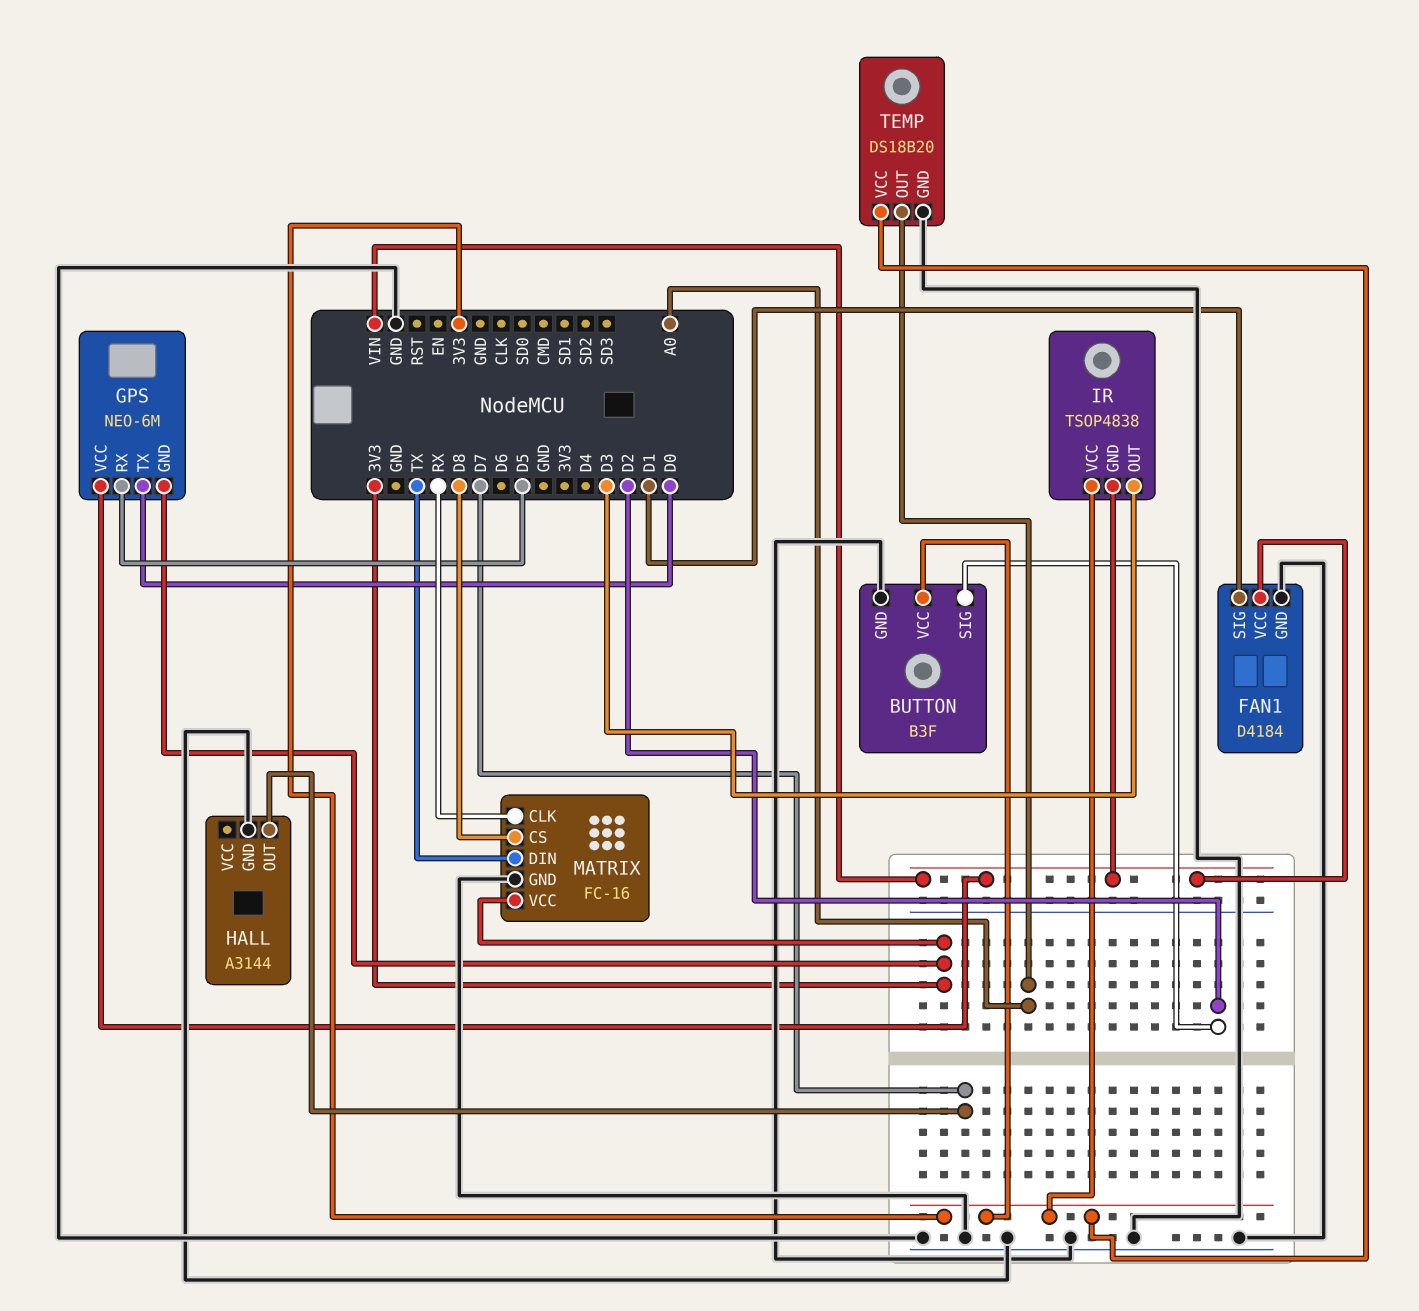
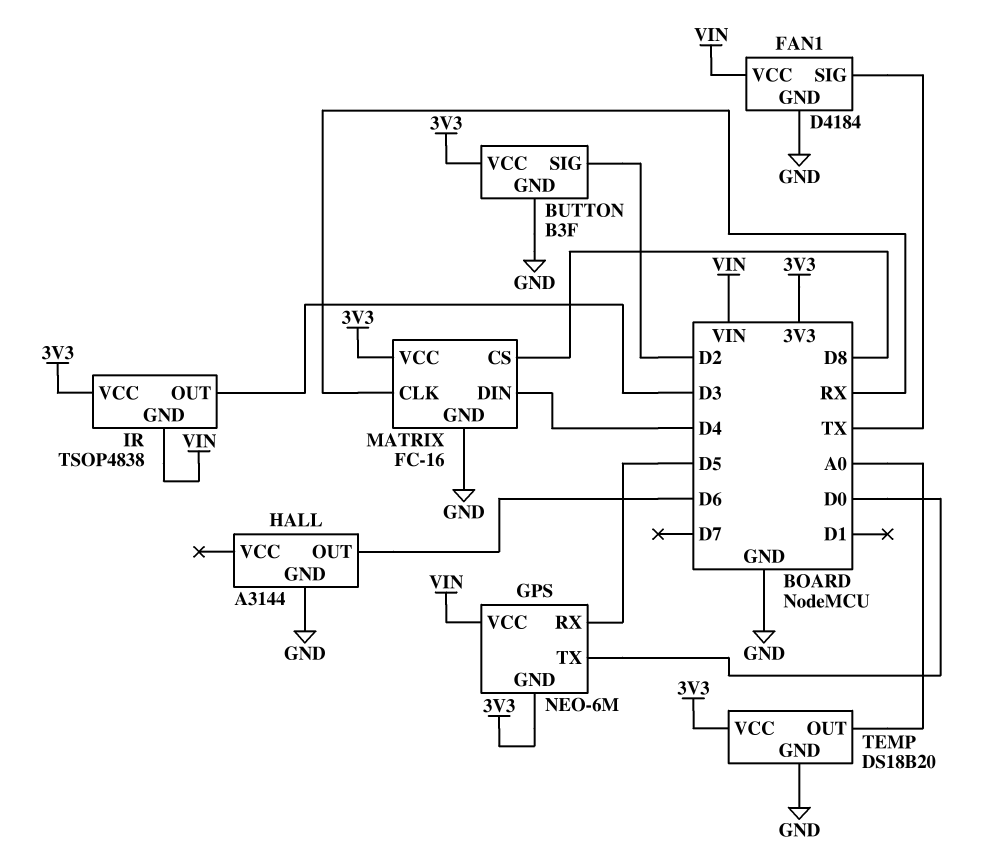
FAN1 pin SIG: D1 -> TX
HALL pin OUT: D7 -> D6
MATRIX pin DIN: TX -> D4

